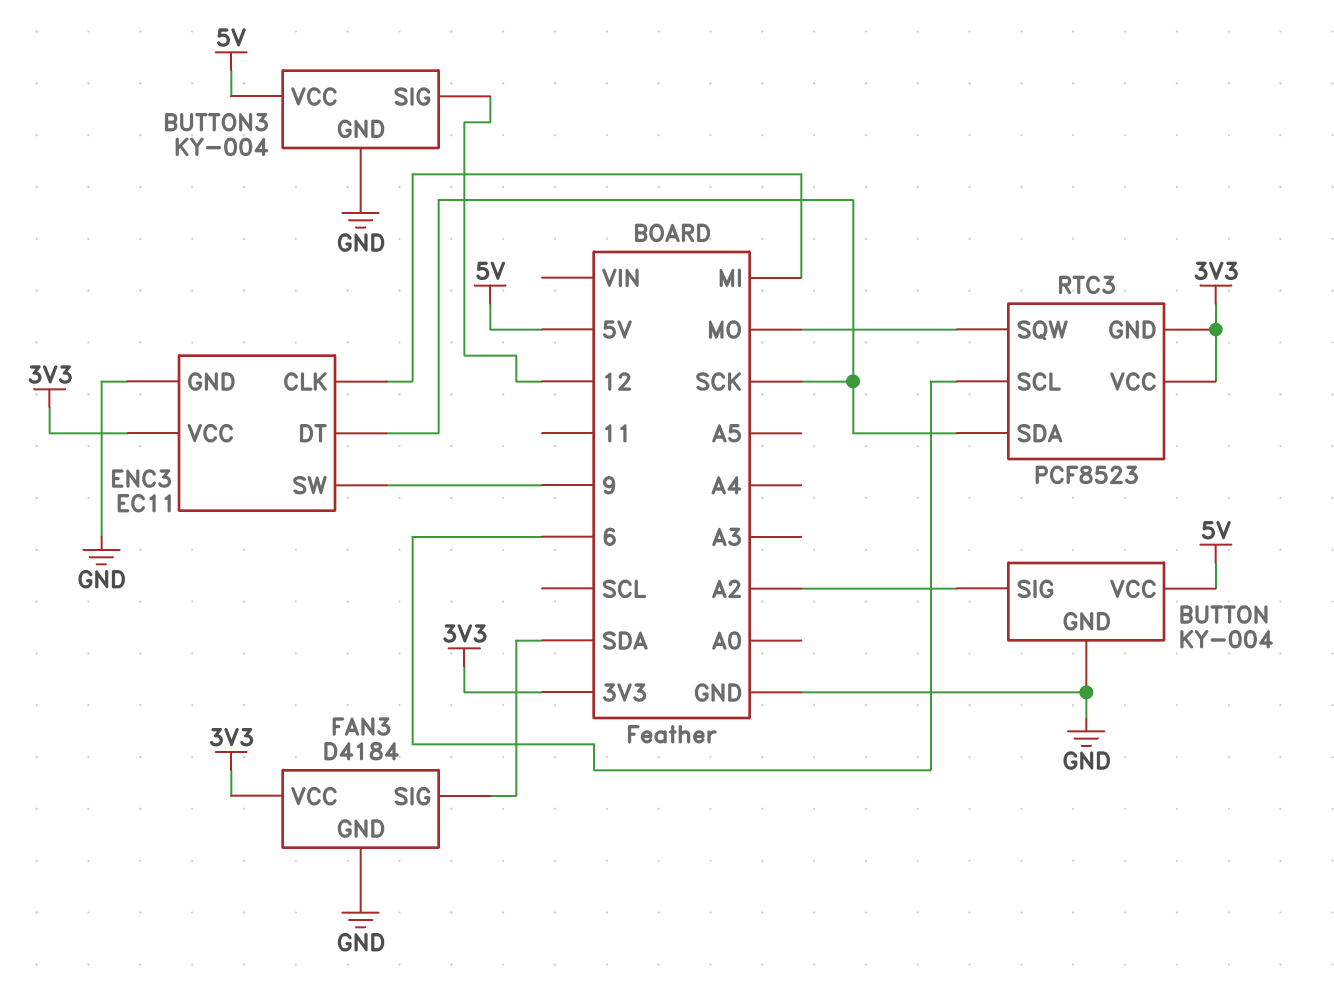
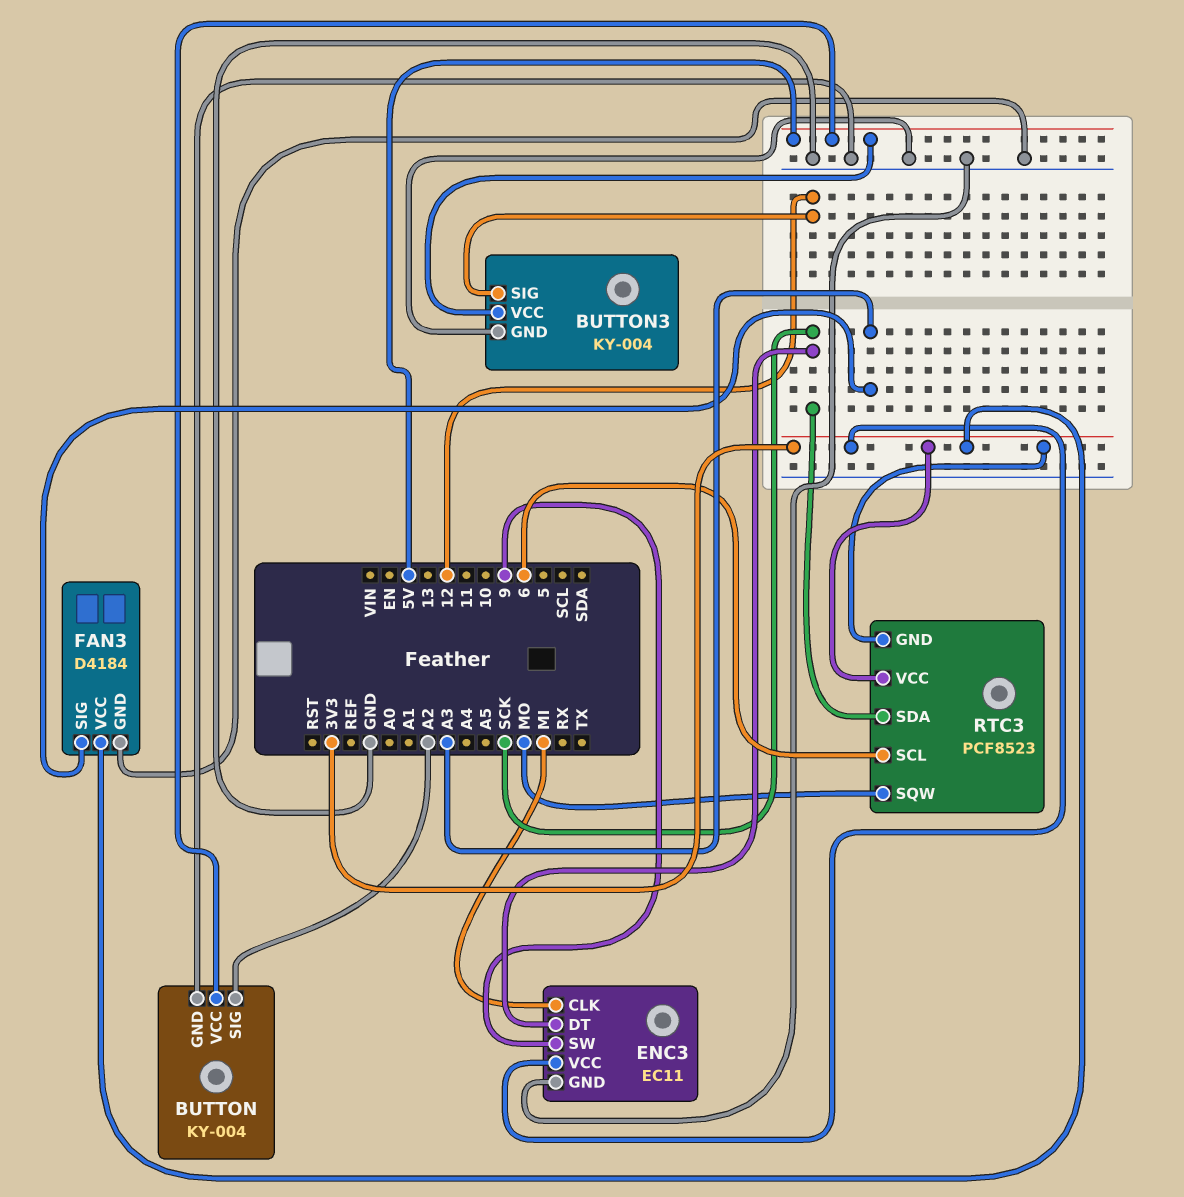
FAN3 pin SIG: SDA -> A3

